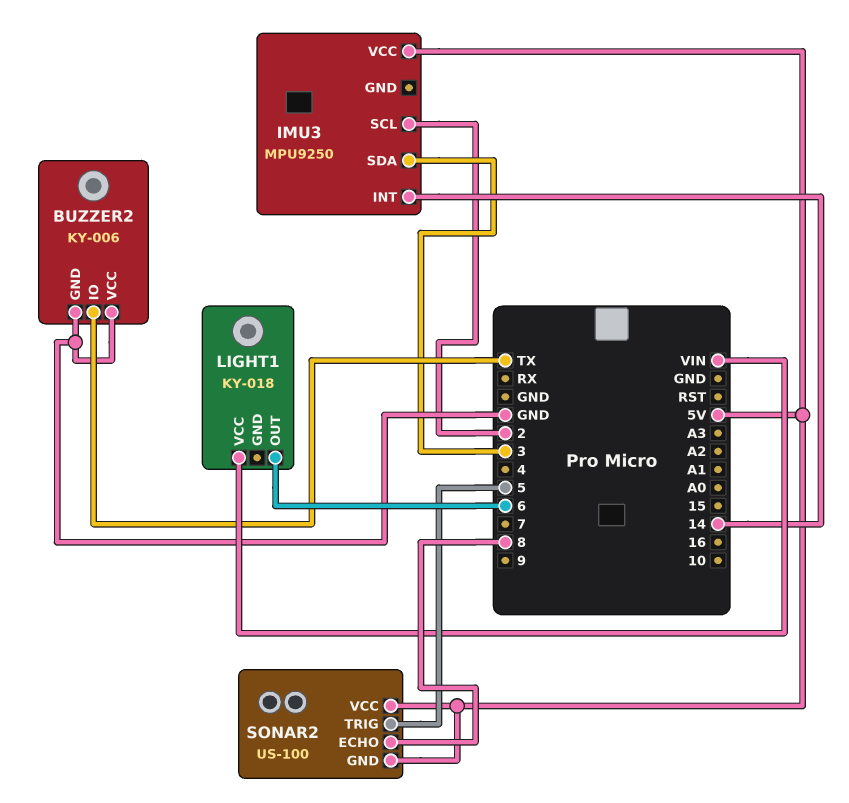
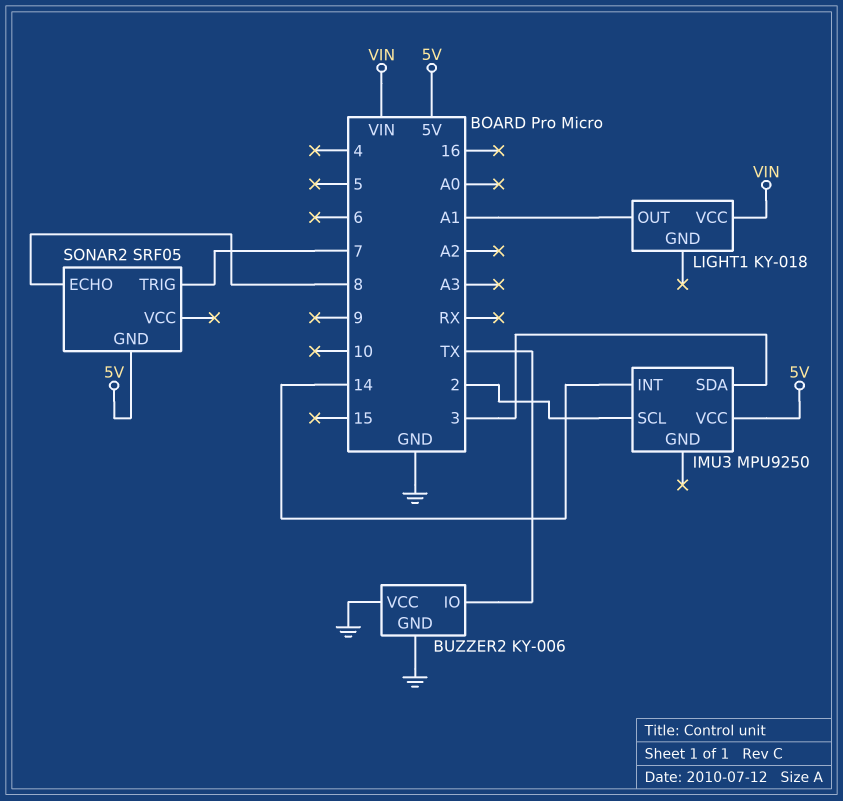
LIGHT1 pin OUT: 6 -> A1
SONAR2: US-100 -> SRF05
SONAR2 pin TRIG: 5 -> 7
SONAR2 pin VCC: 5V -> none

